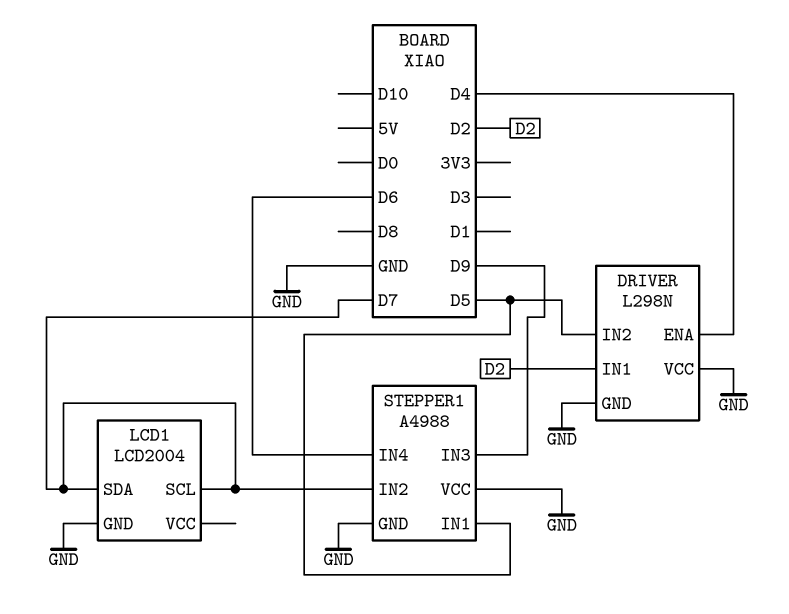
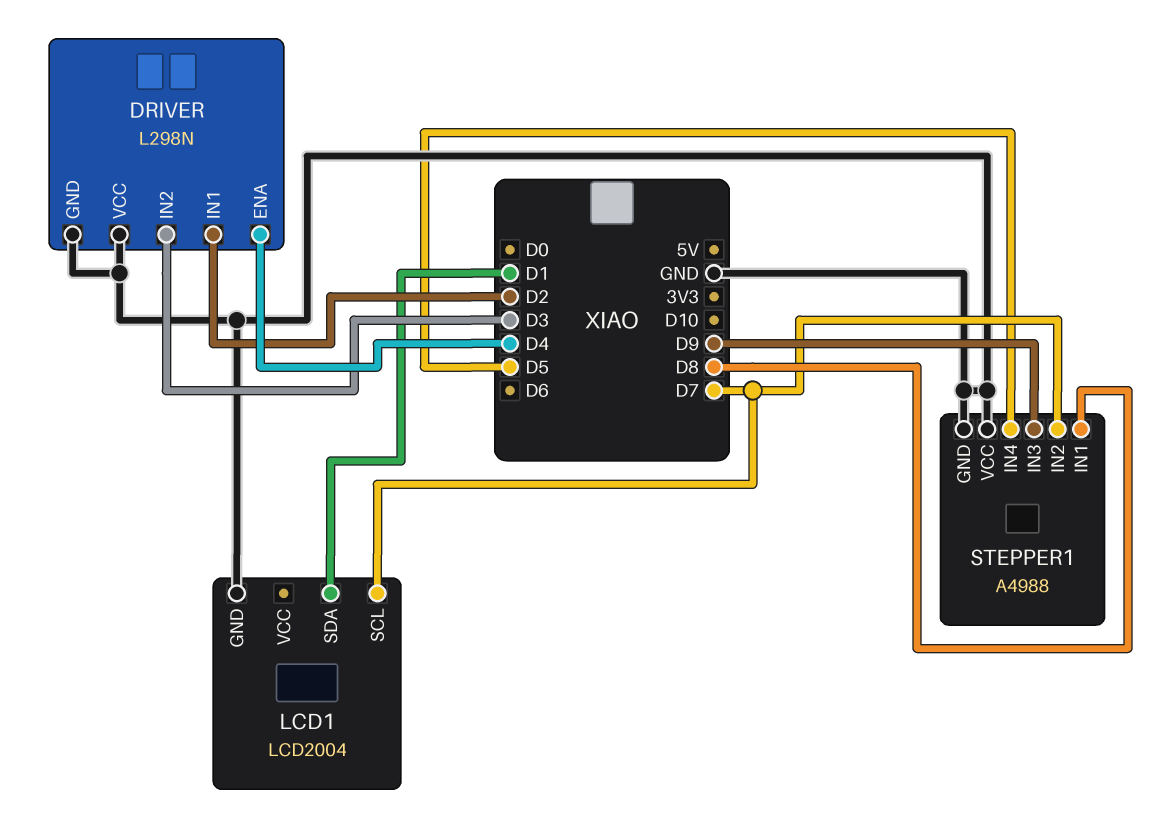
DRIVER pin IN2: D5 -> D3
LCD1 pin SDA: D7 -> D1
STEPPER1 pin IN1: D5 -> D8
STEPPER1 pin IN4: D6 -> D5

